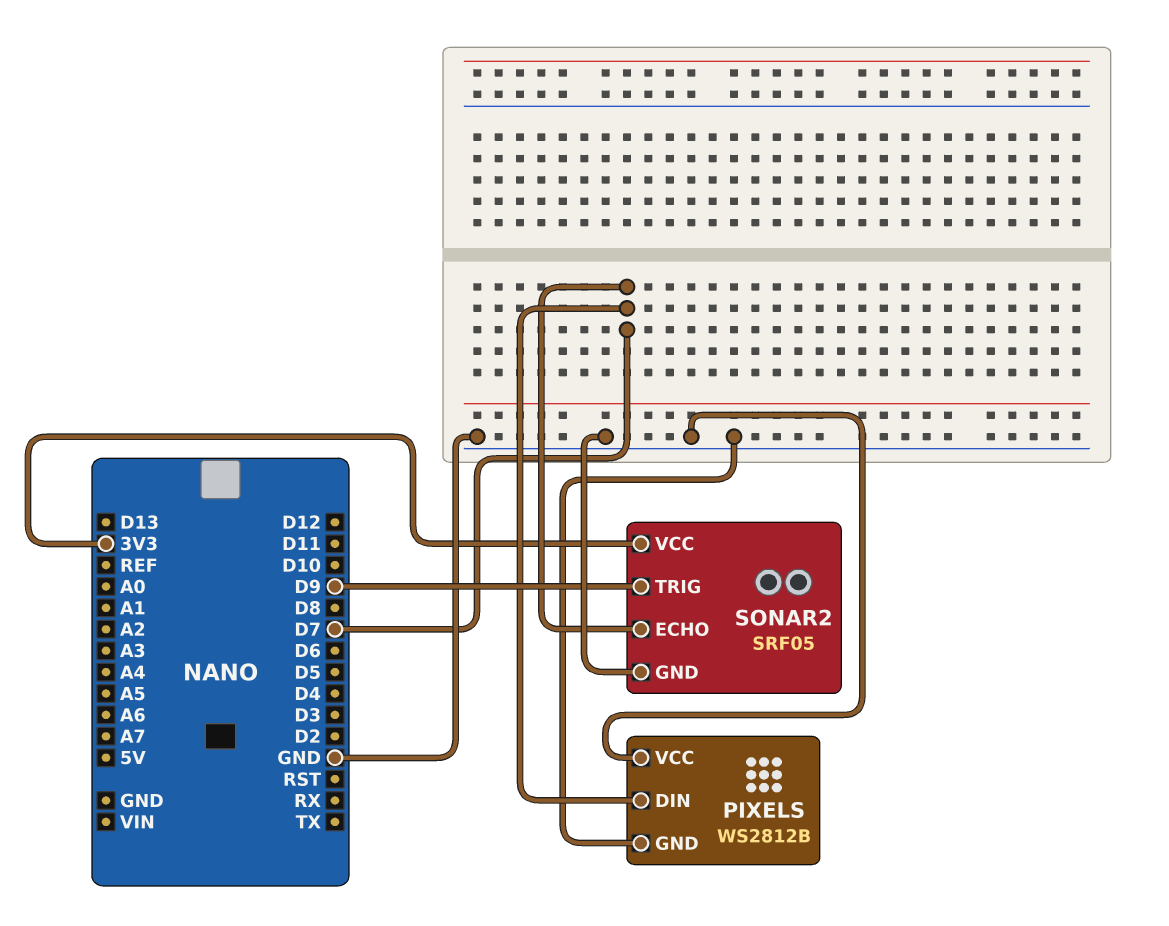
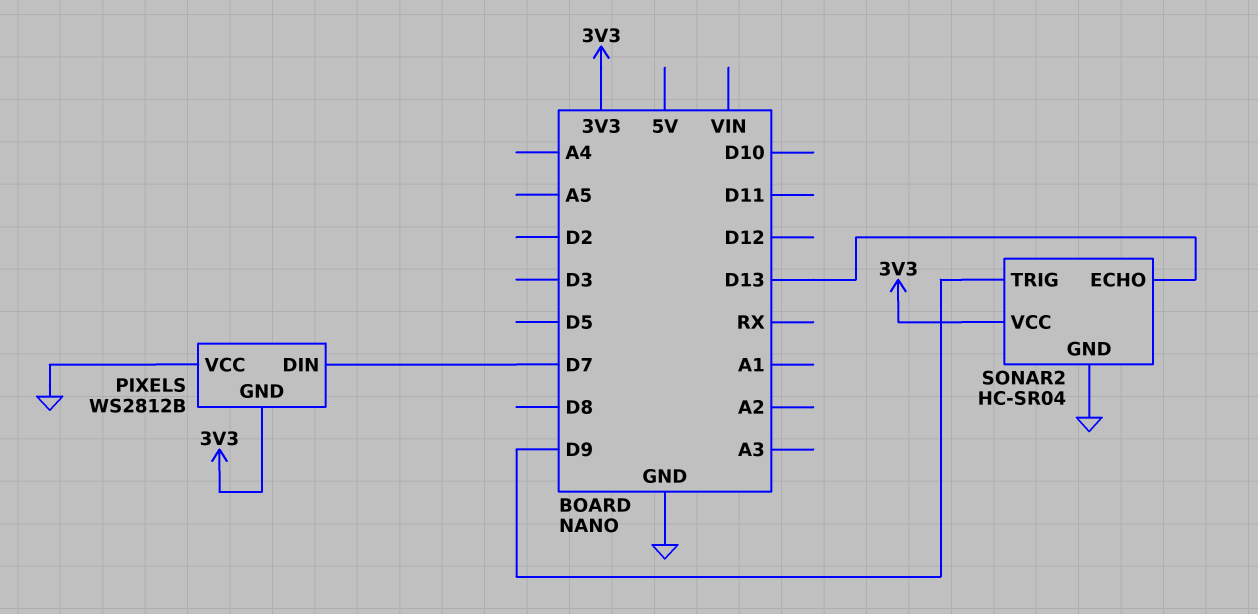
PIXELS pin GND: GND -> 3V3
SONAR2: SRF05 -> HC-SR04
SONAR2 pin ECHO: D7 -> D13

